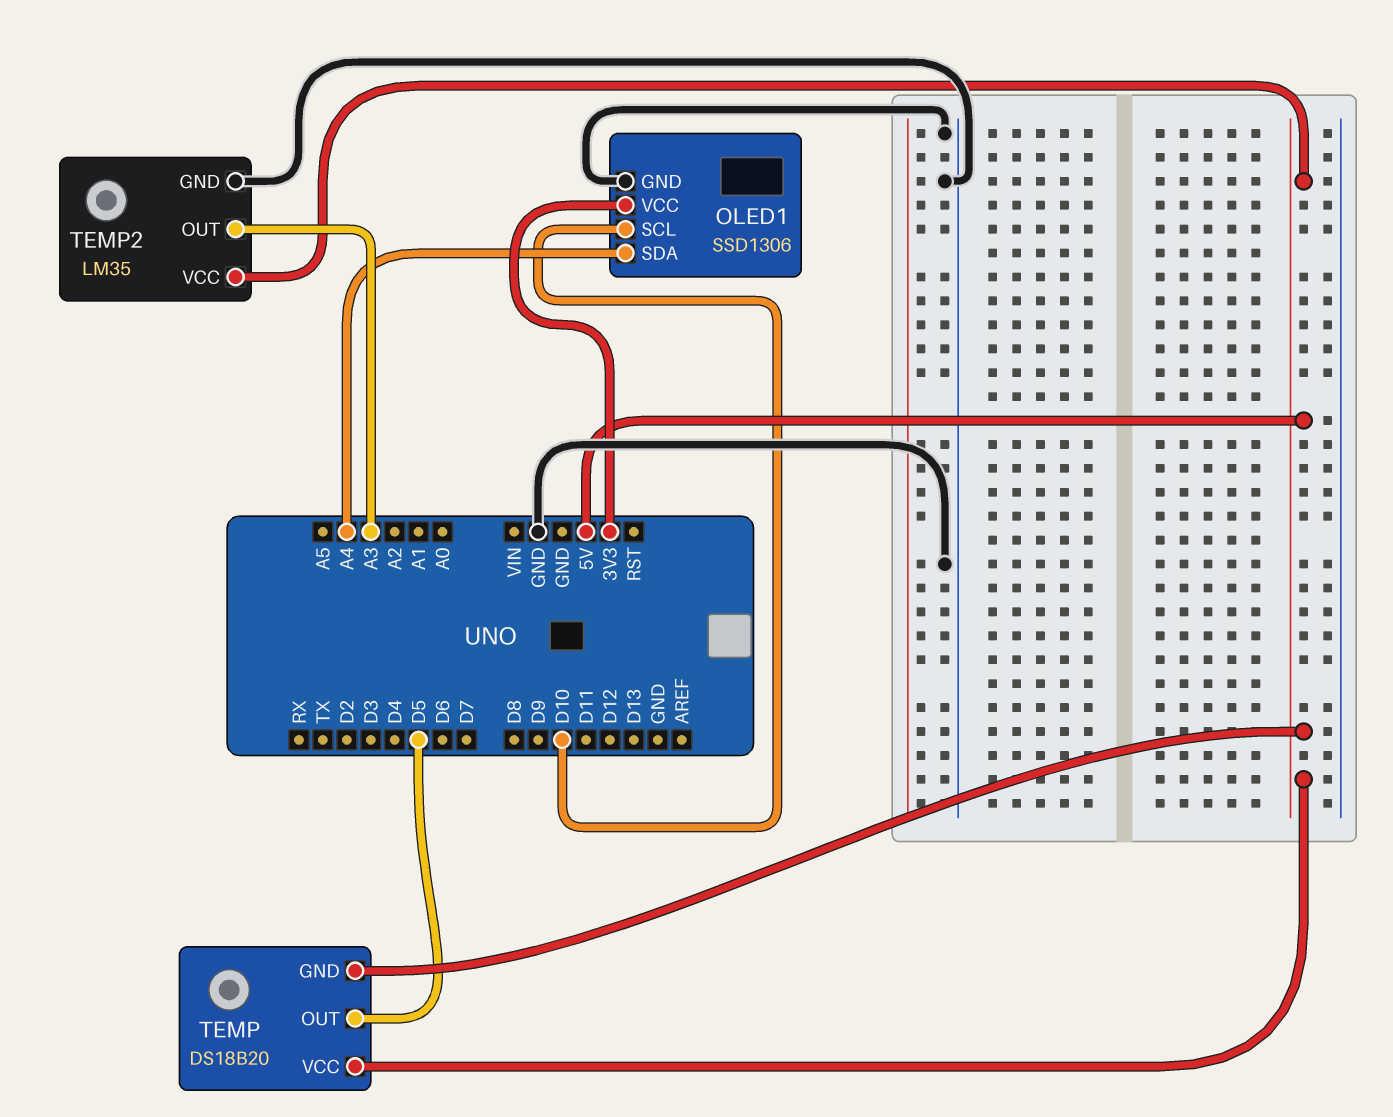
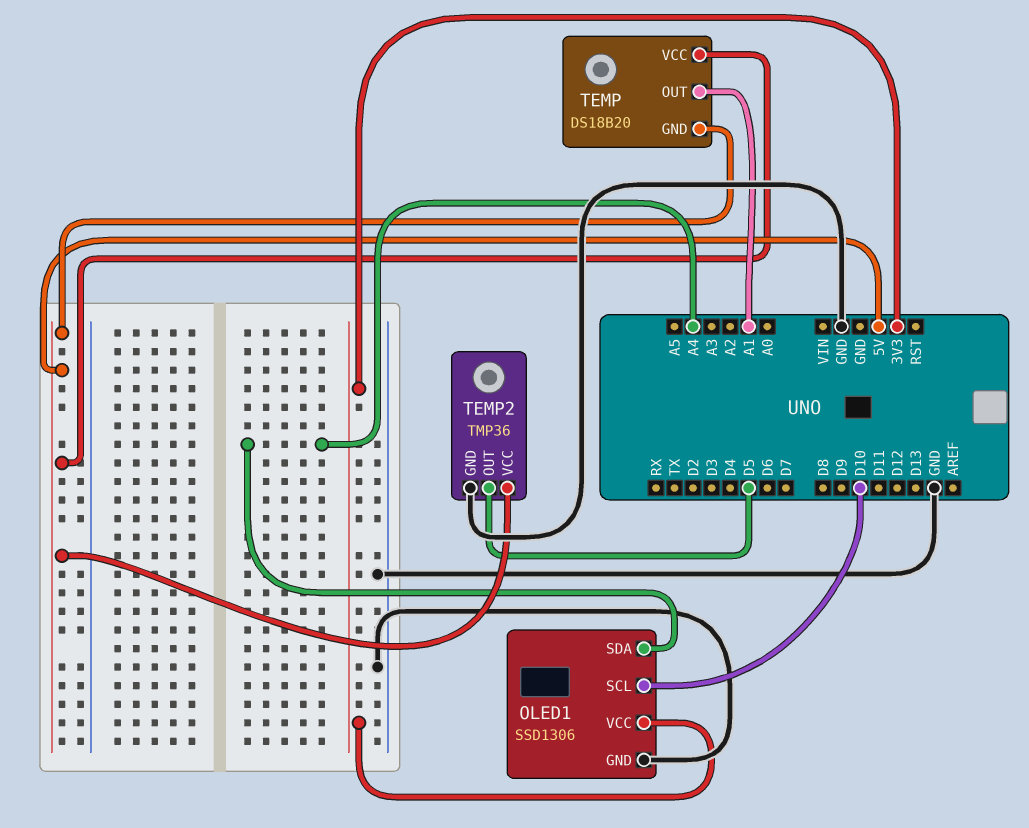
TEMP pin OUT: D5 -> A1
TEMP2: LM35 -> TMP36
TEMP2 pin OUT: A3 -> D5

